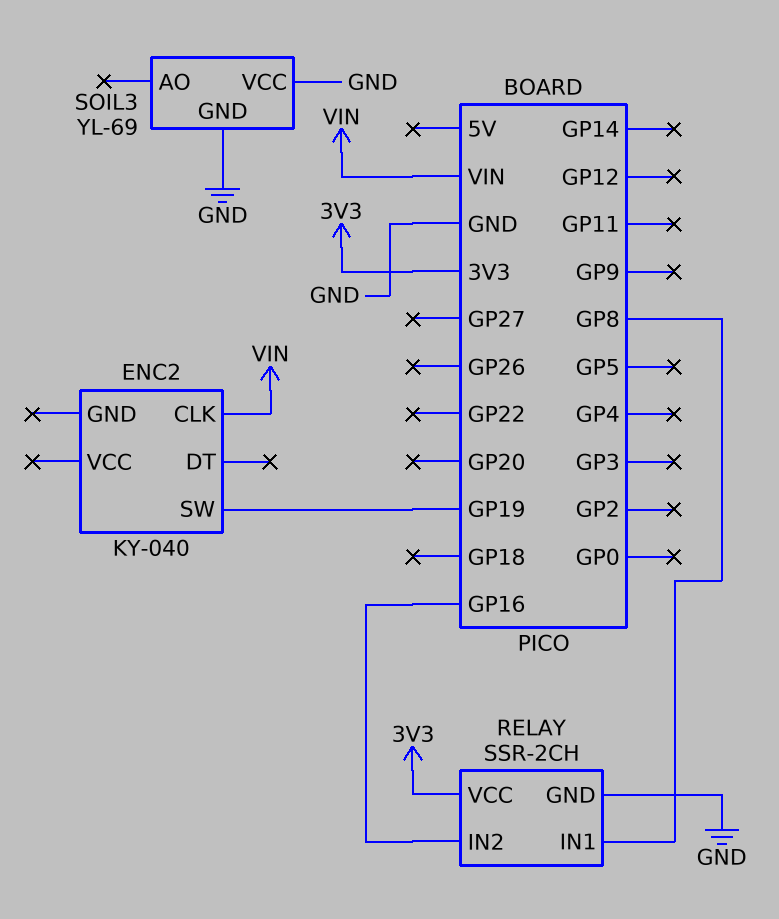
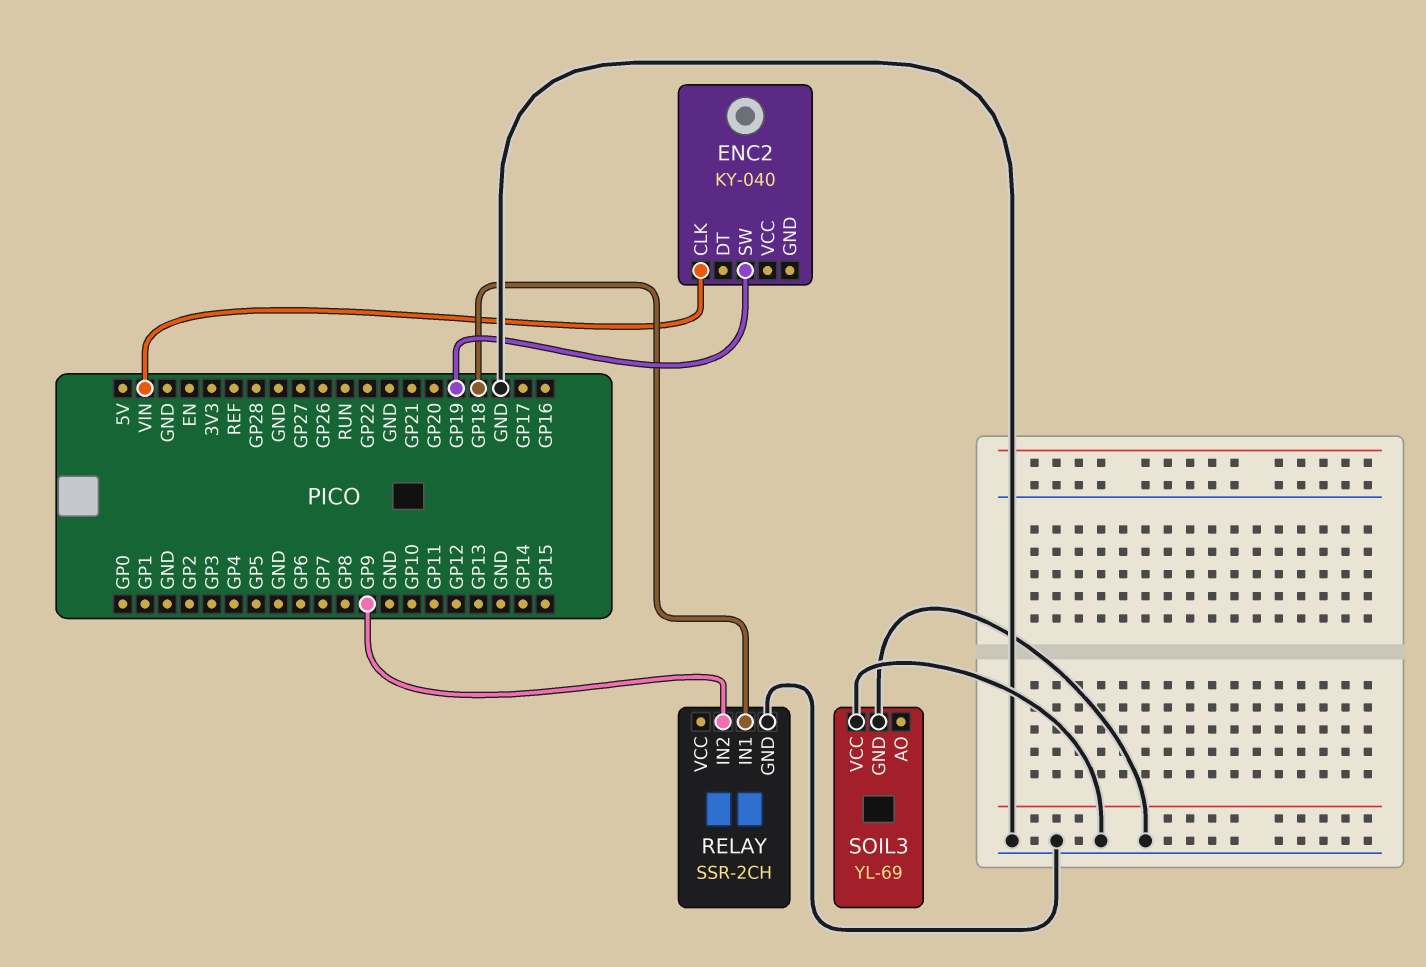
RELAY pin IN1: GP8 -> GP18
RELAY pin IN2: GP16 -> GP9
RELAY pin VCC: 3V3 -> none

